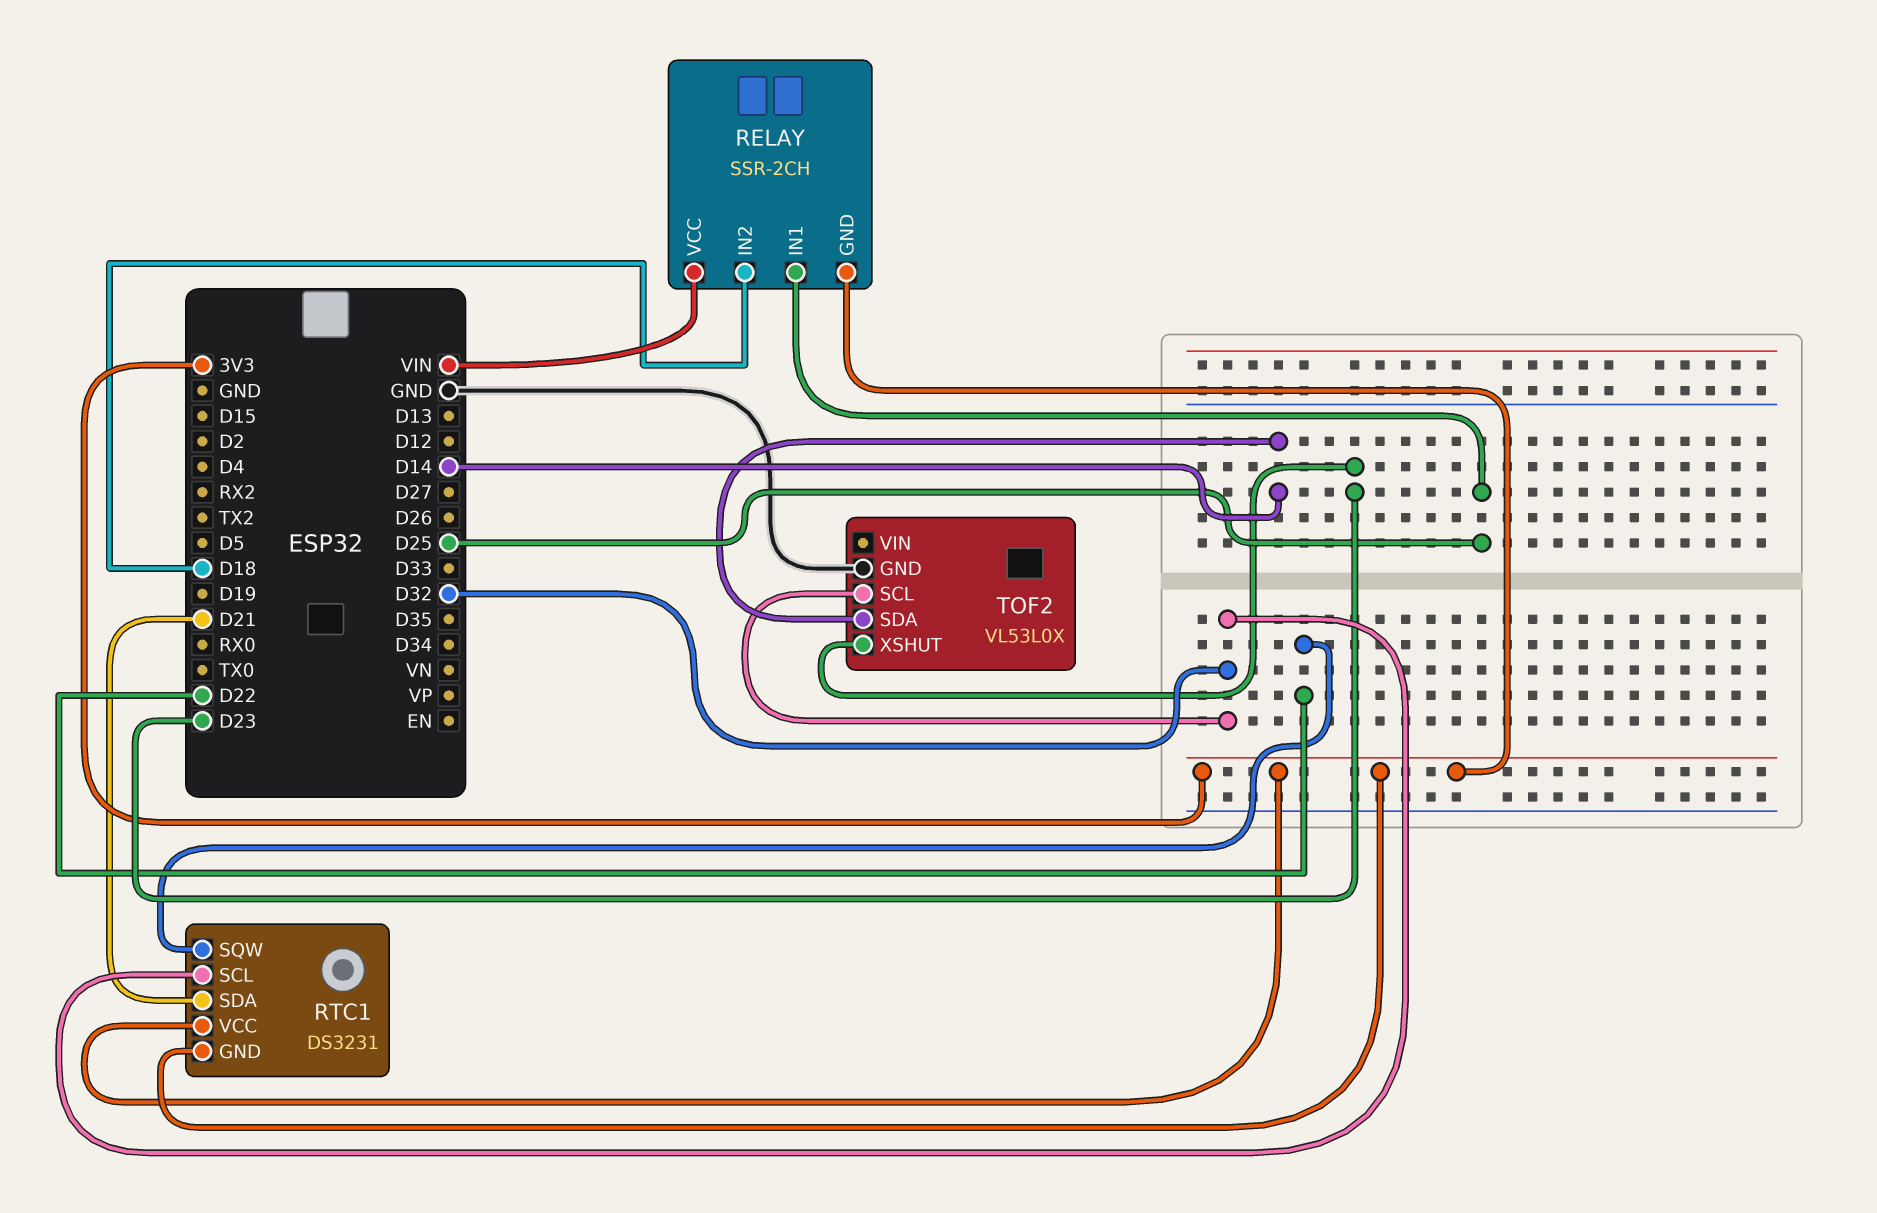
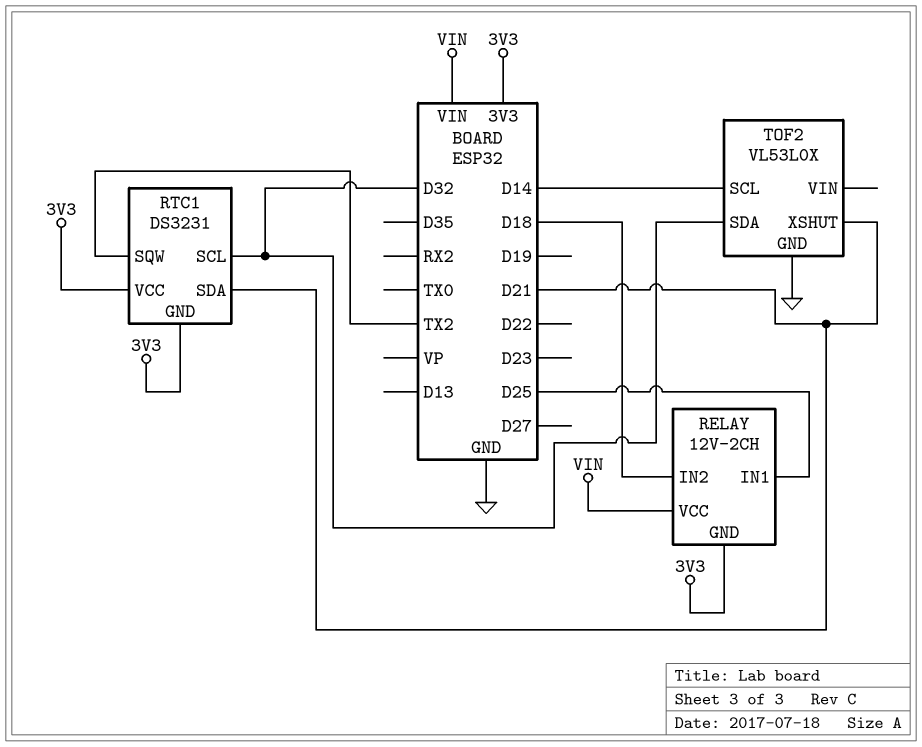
RELAY: SSR-2CH -> 12V-2CH
RTC1 pin SQW: D22 -> TX2
TOF2 pin SCL: D32 -> D14
TOF2 pin SDA: D14 -> D32
TOF2 pin XSHUT: D23 -> D21

